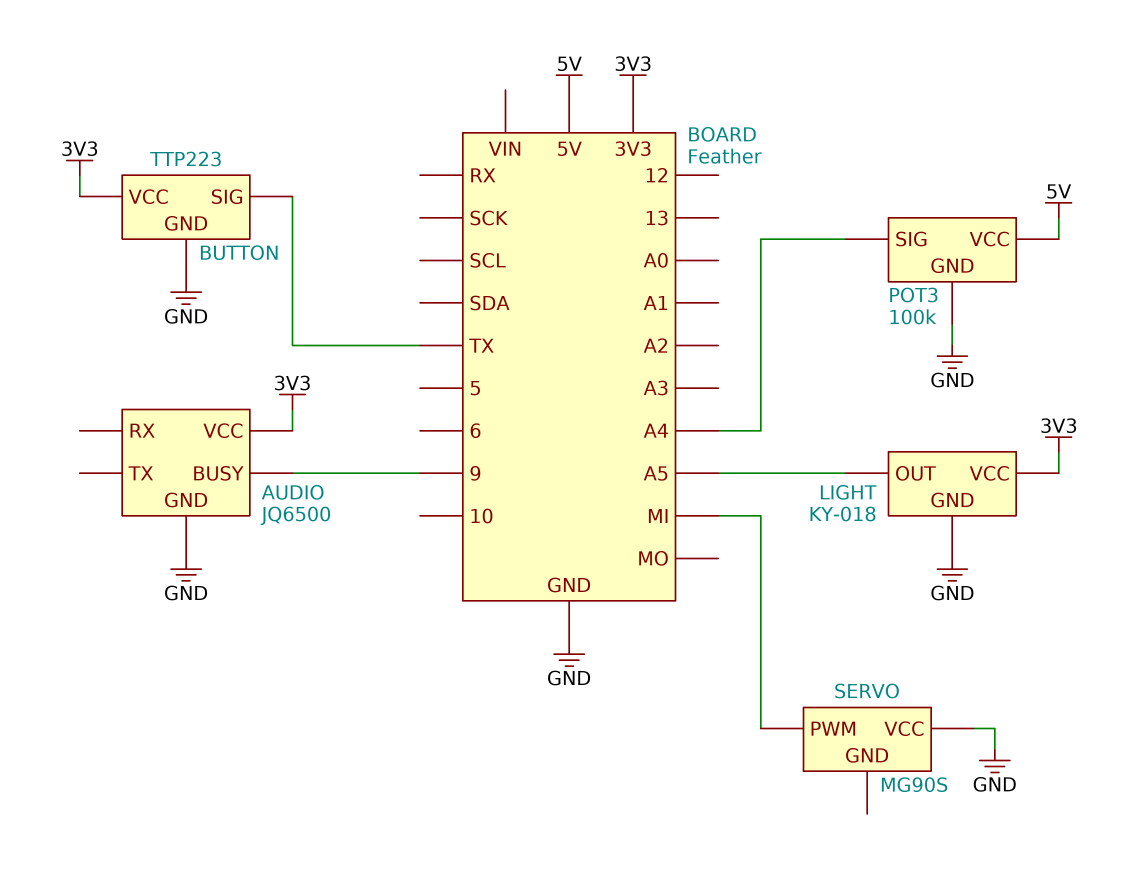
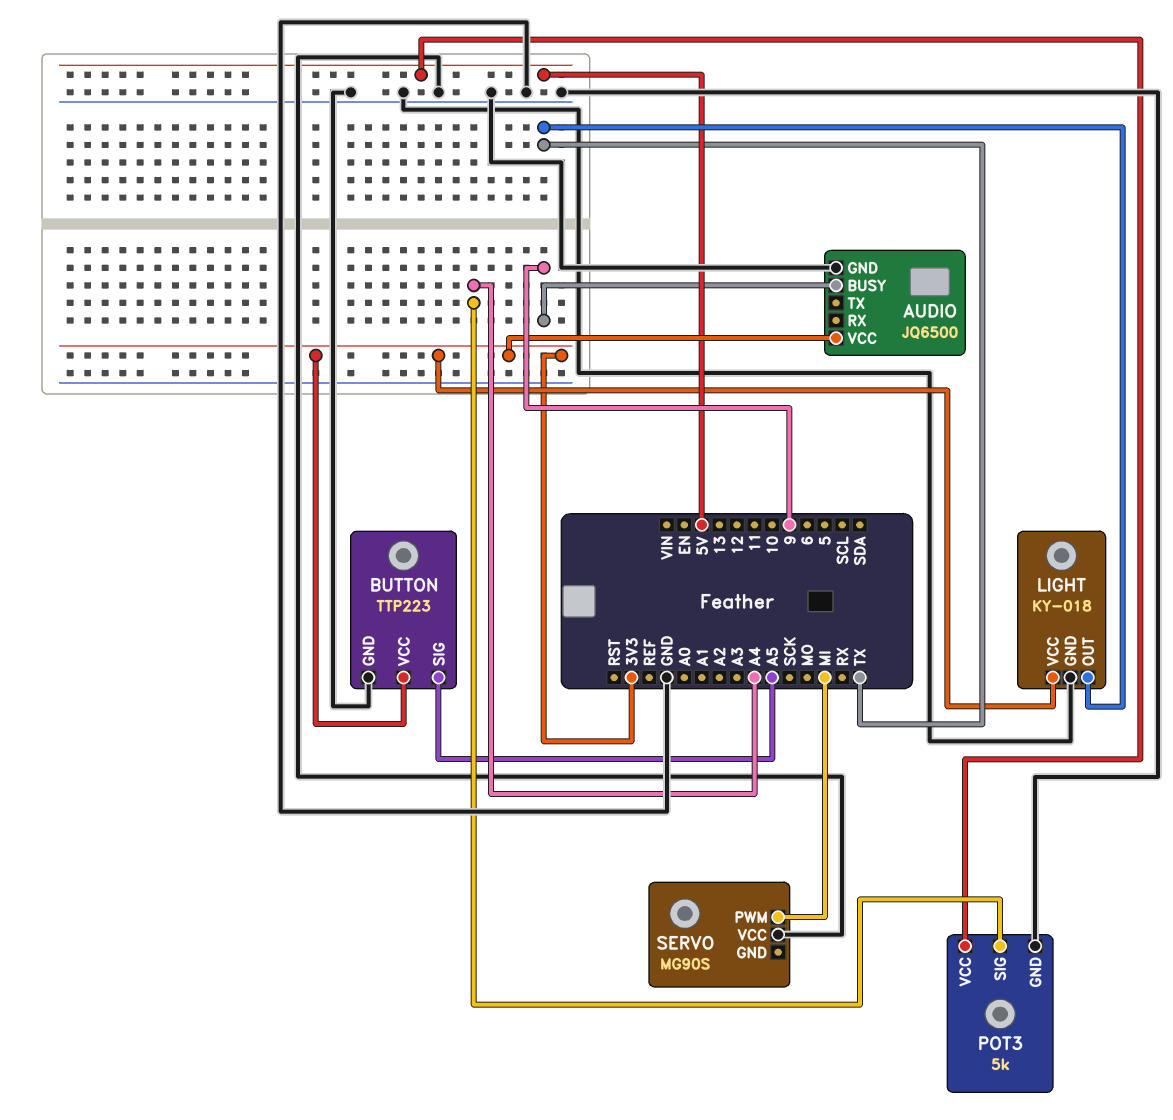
BUTTON pin SIG: TX -> A5
LIGHT pin OUT: A5 -> TX
POT3: 100k -> 5k

